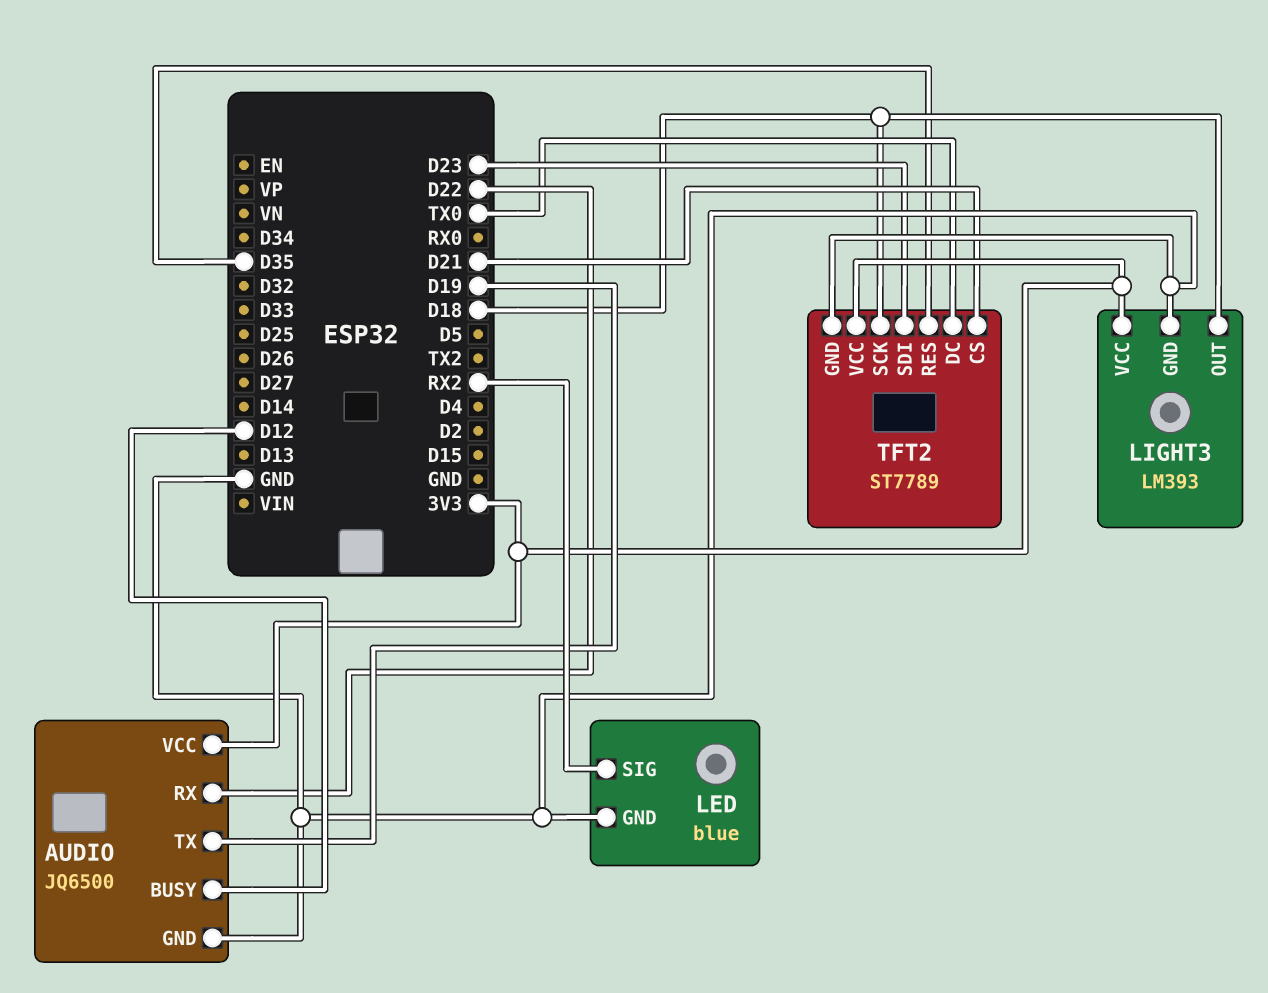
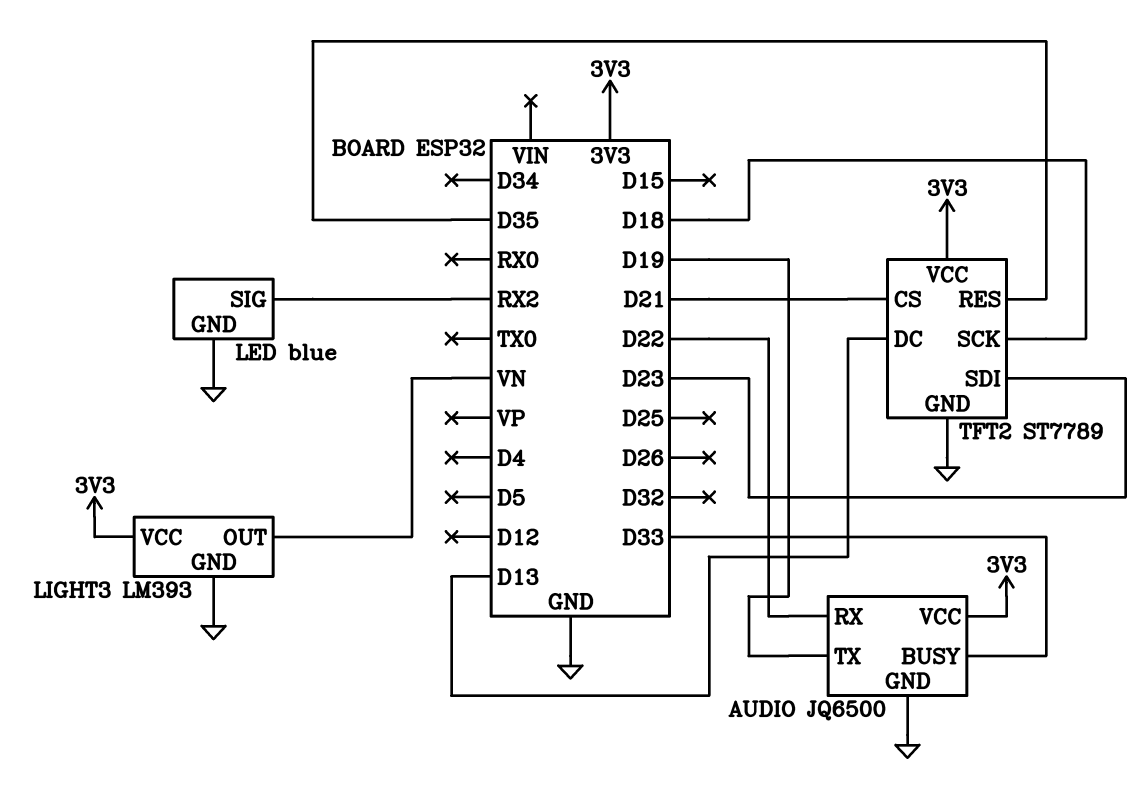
AUDIO pin BUSY: D12 -> D33
LIGHT3 pin OUT: D18 -> VN
TFT2 pin DC: TX0 -> D13

